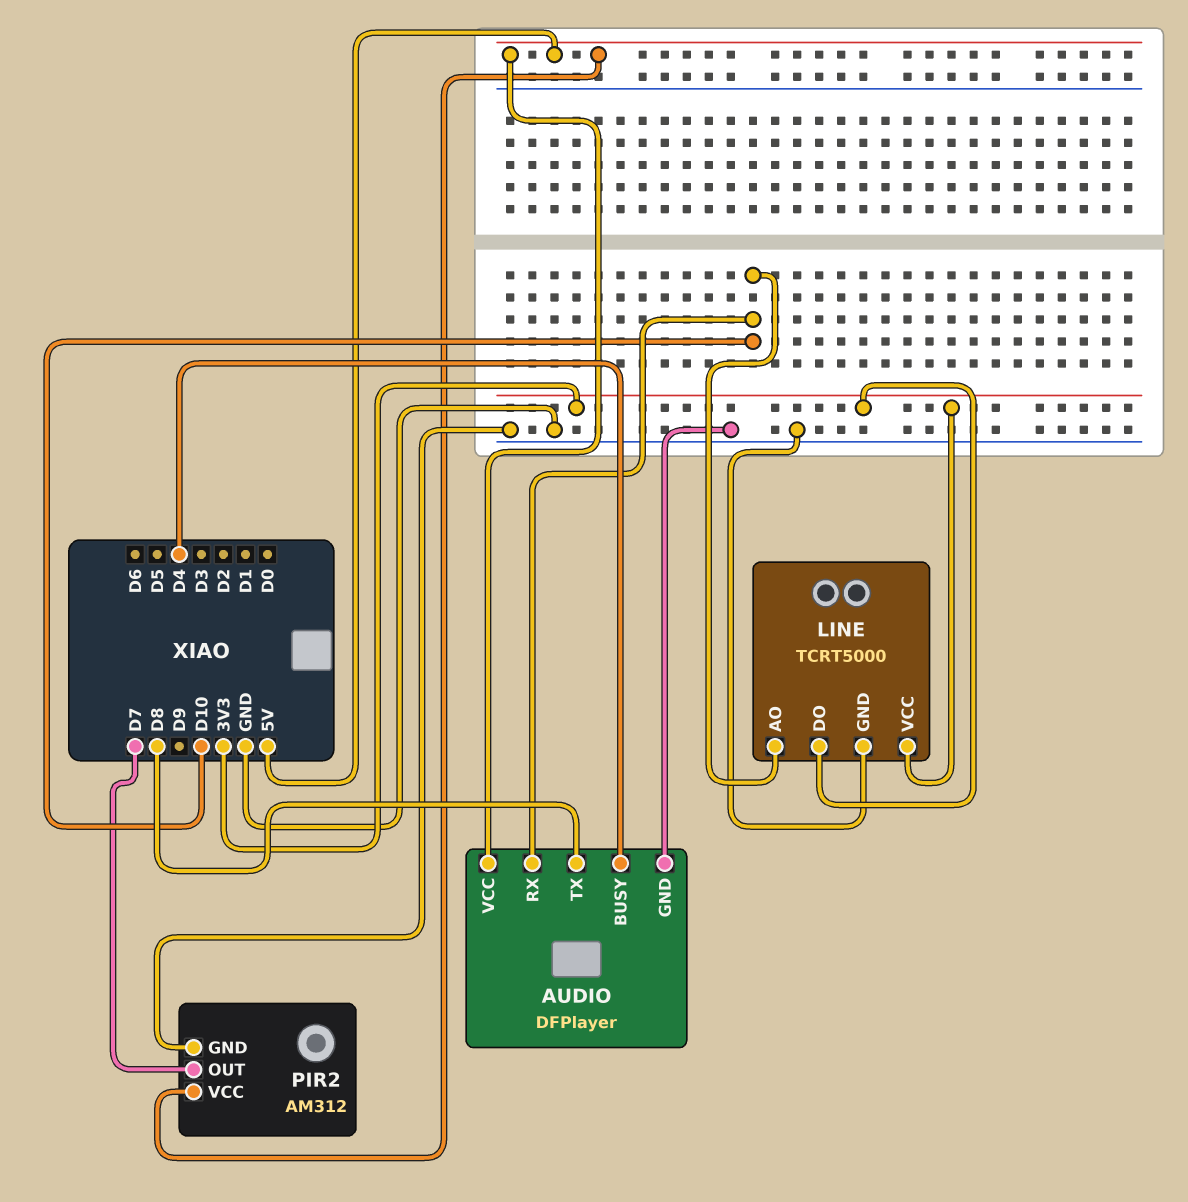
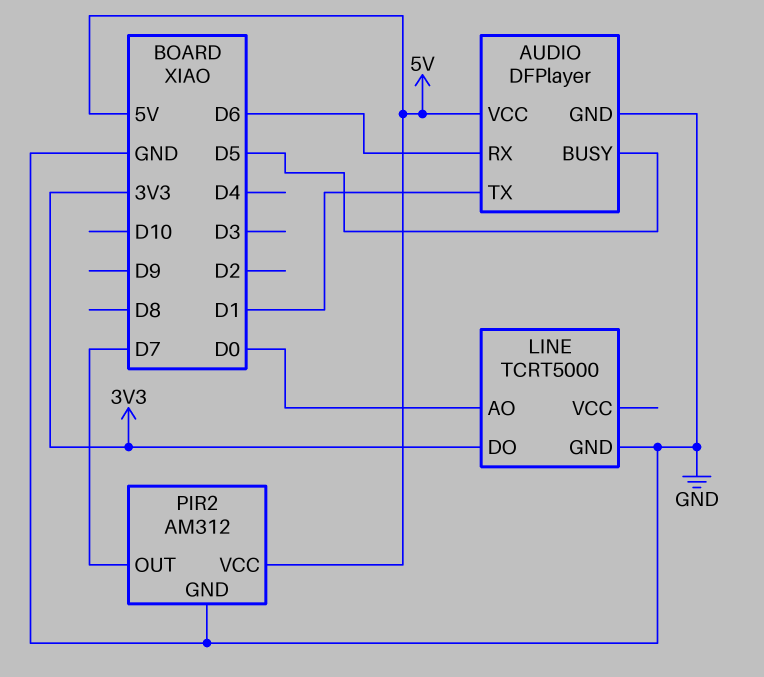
AUDIO pin BUSY: D4 -> D5
AUDIO pin RX: D10 -> D6
AUDIO pin TX: D8 -> D1
LINE pin AO: D10 -> D0
LINE pin VCC: 3V3 -> none

